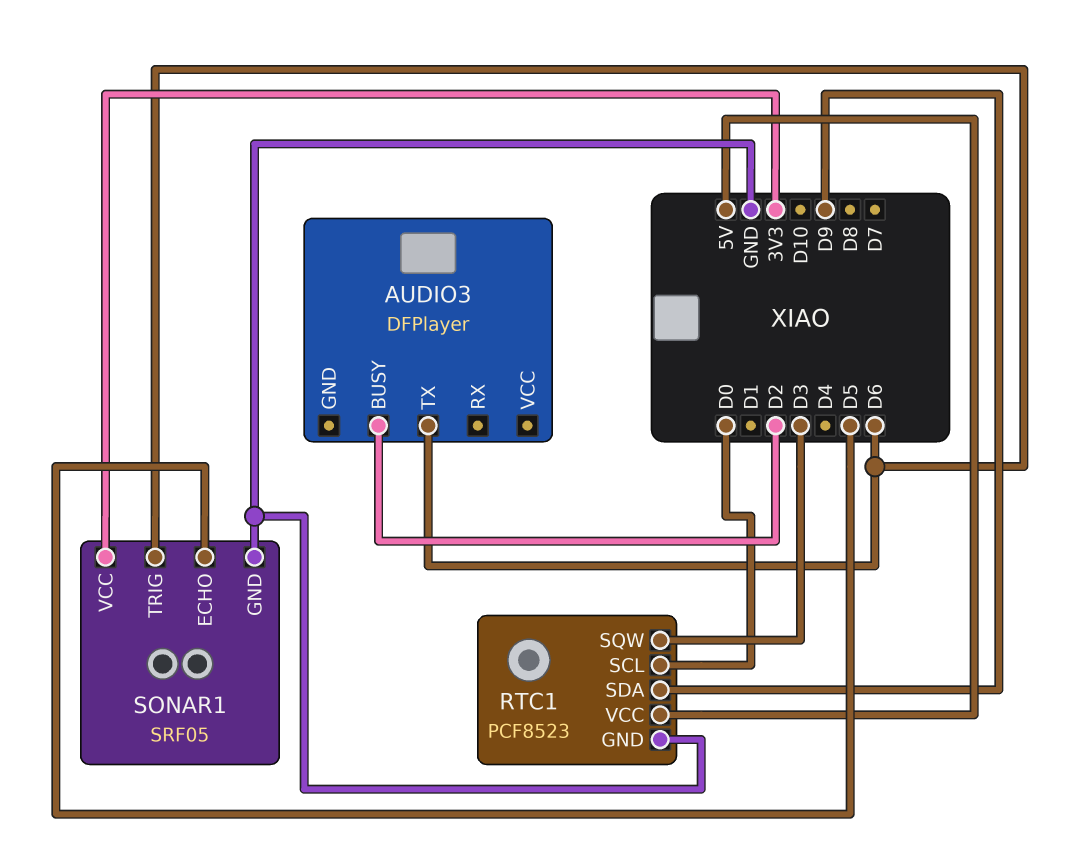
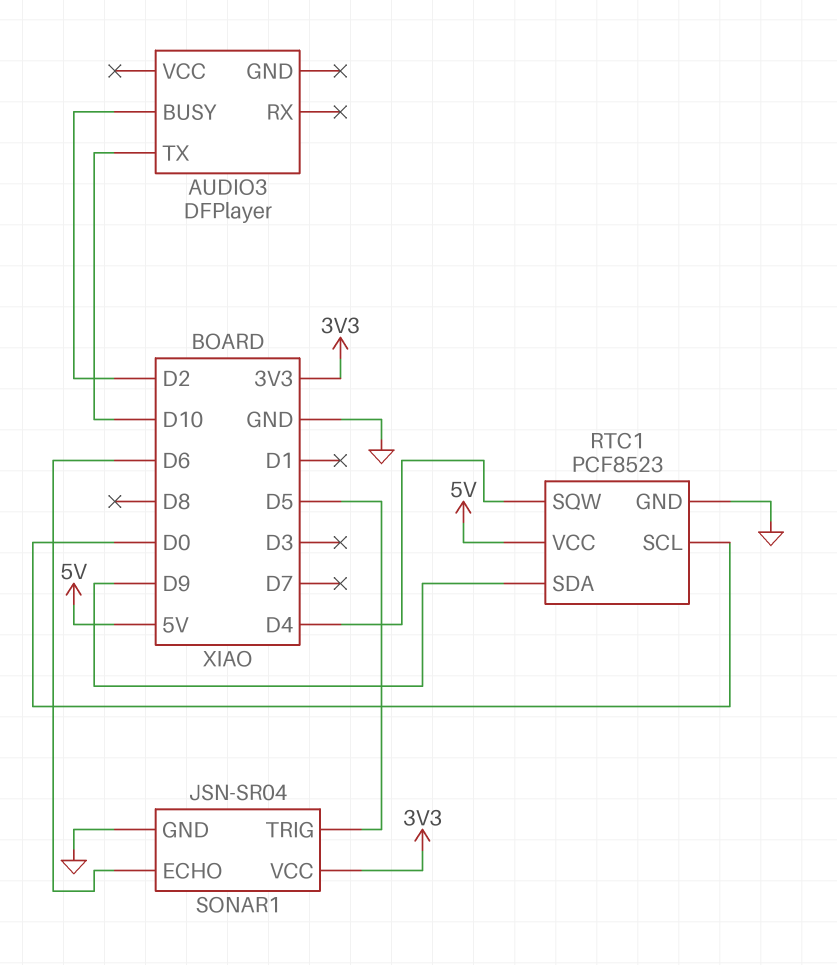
AUDIO3 pin TX: D6 -> D10
RTC1 pin SQW: D3 -> D4
SONAR1: SRF05 -> JSN-SR04
SONAR1 pin ECHO: D5 -> D6
SONAR1 pin TRIG: D6 -> D5

